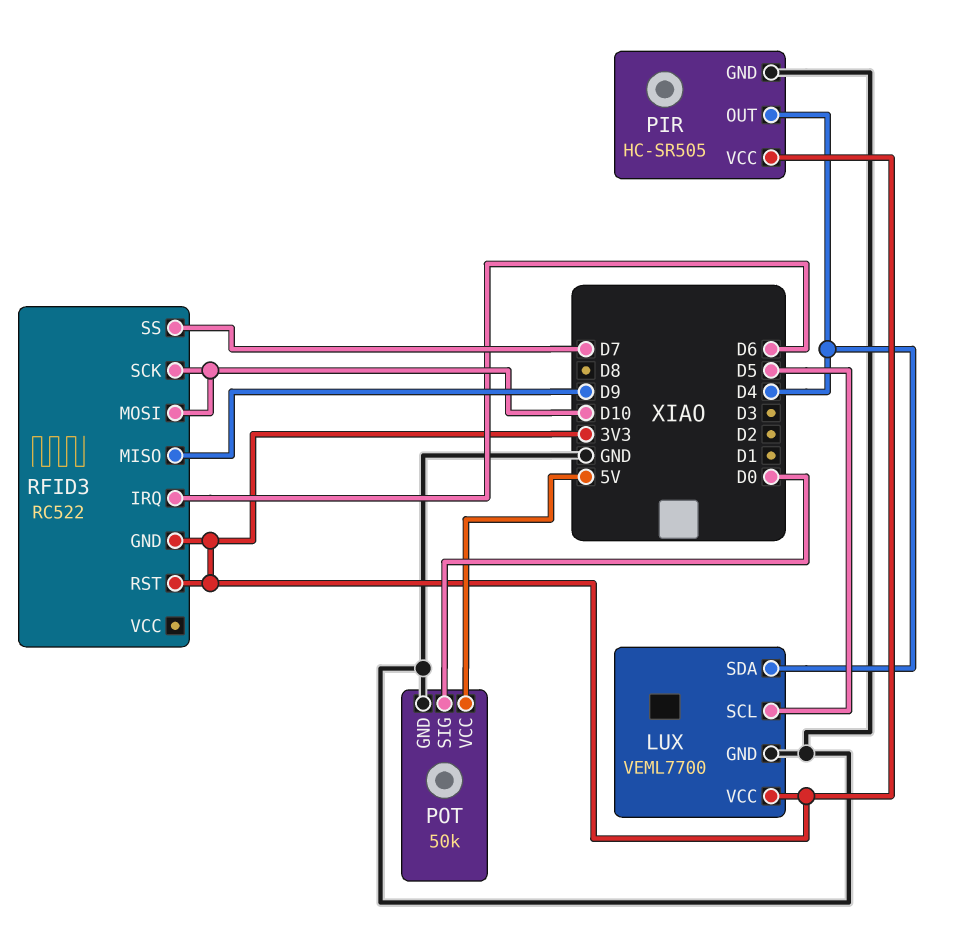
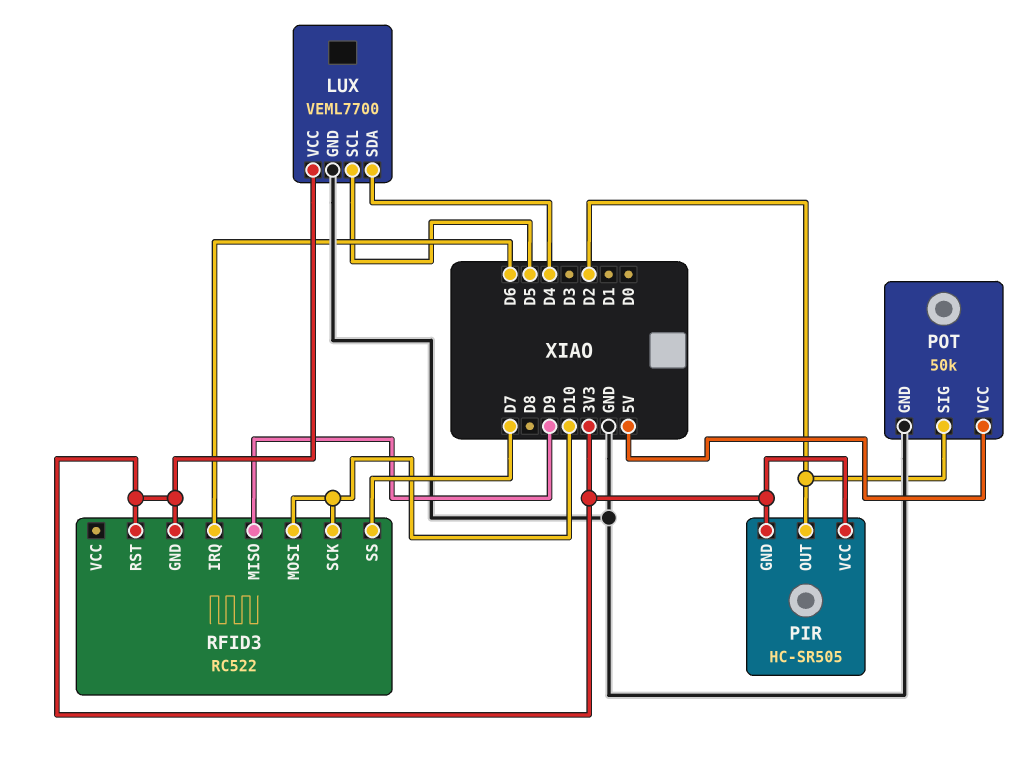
PIR pin GND: GND -> 3V3
PIR pin OUT: D4 -> D2
POT pin SIG: D0 -> D2

